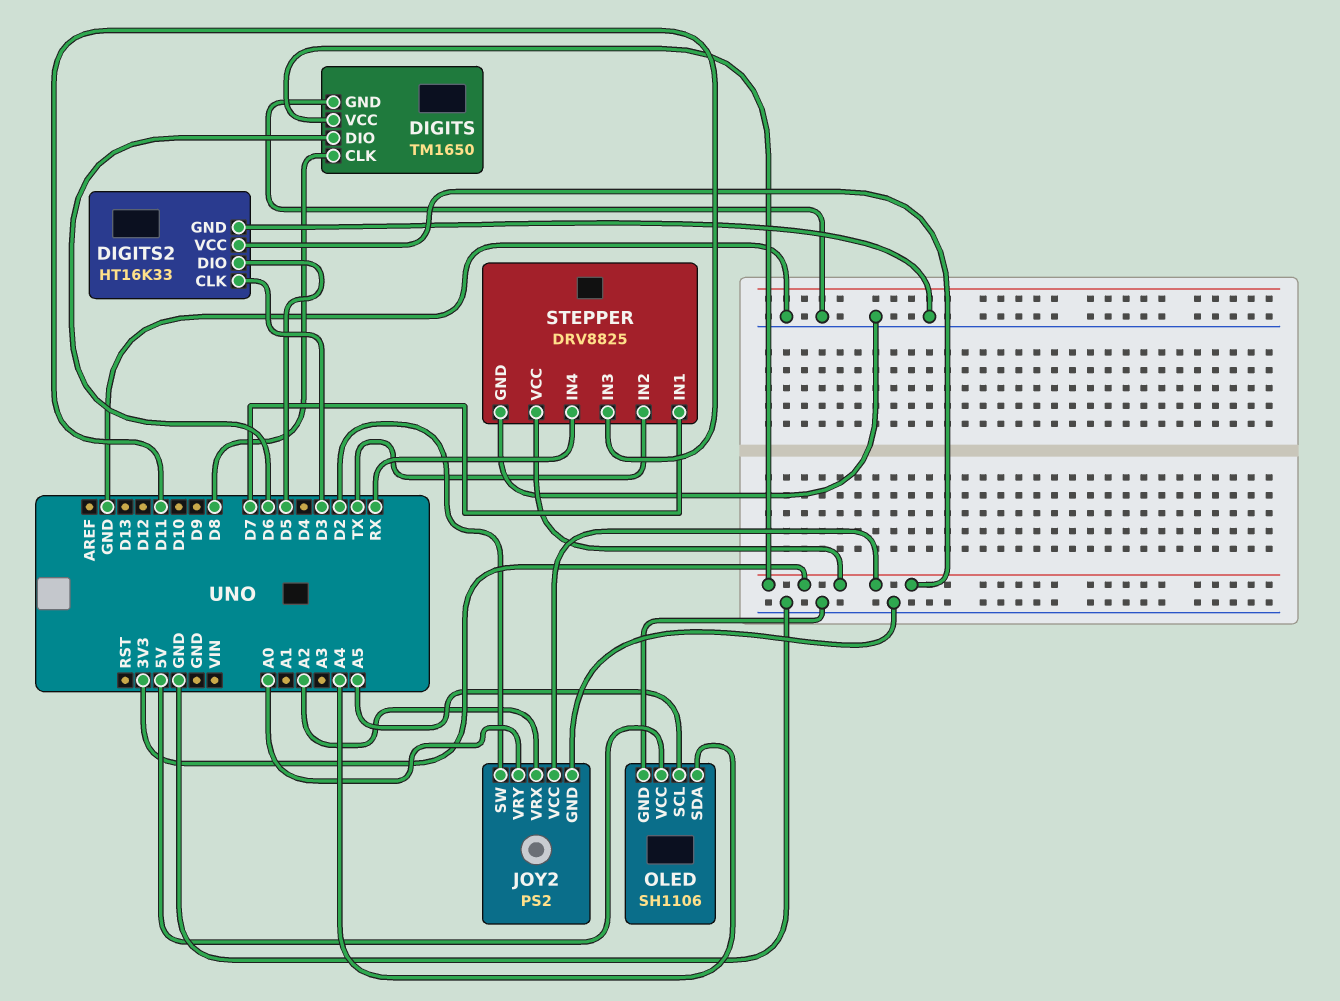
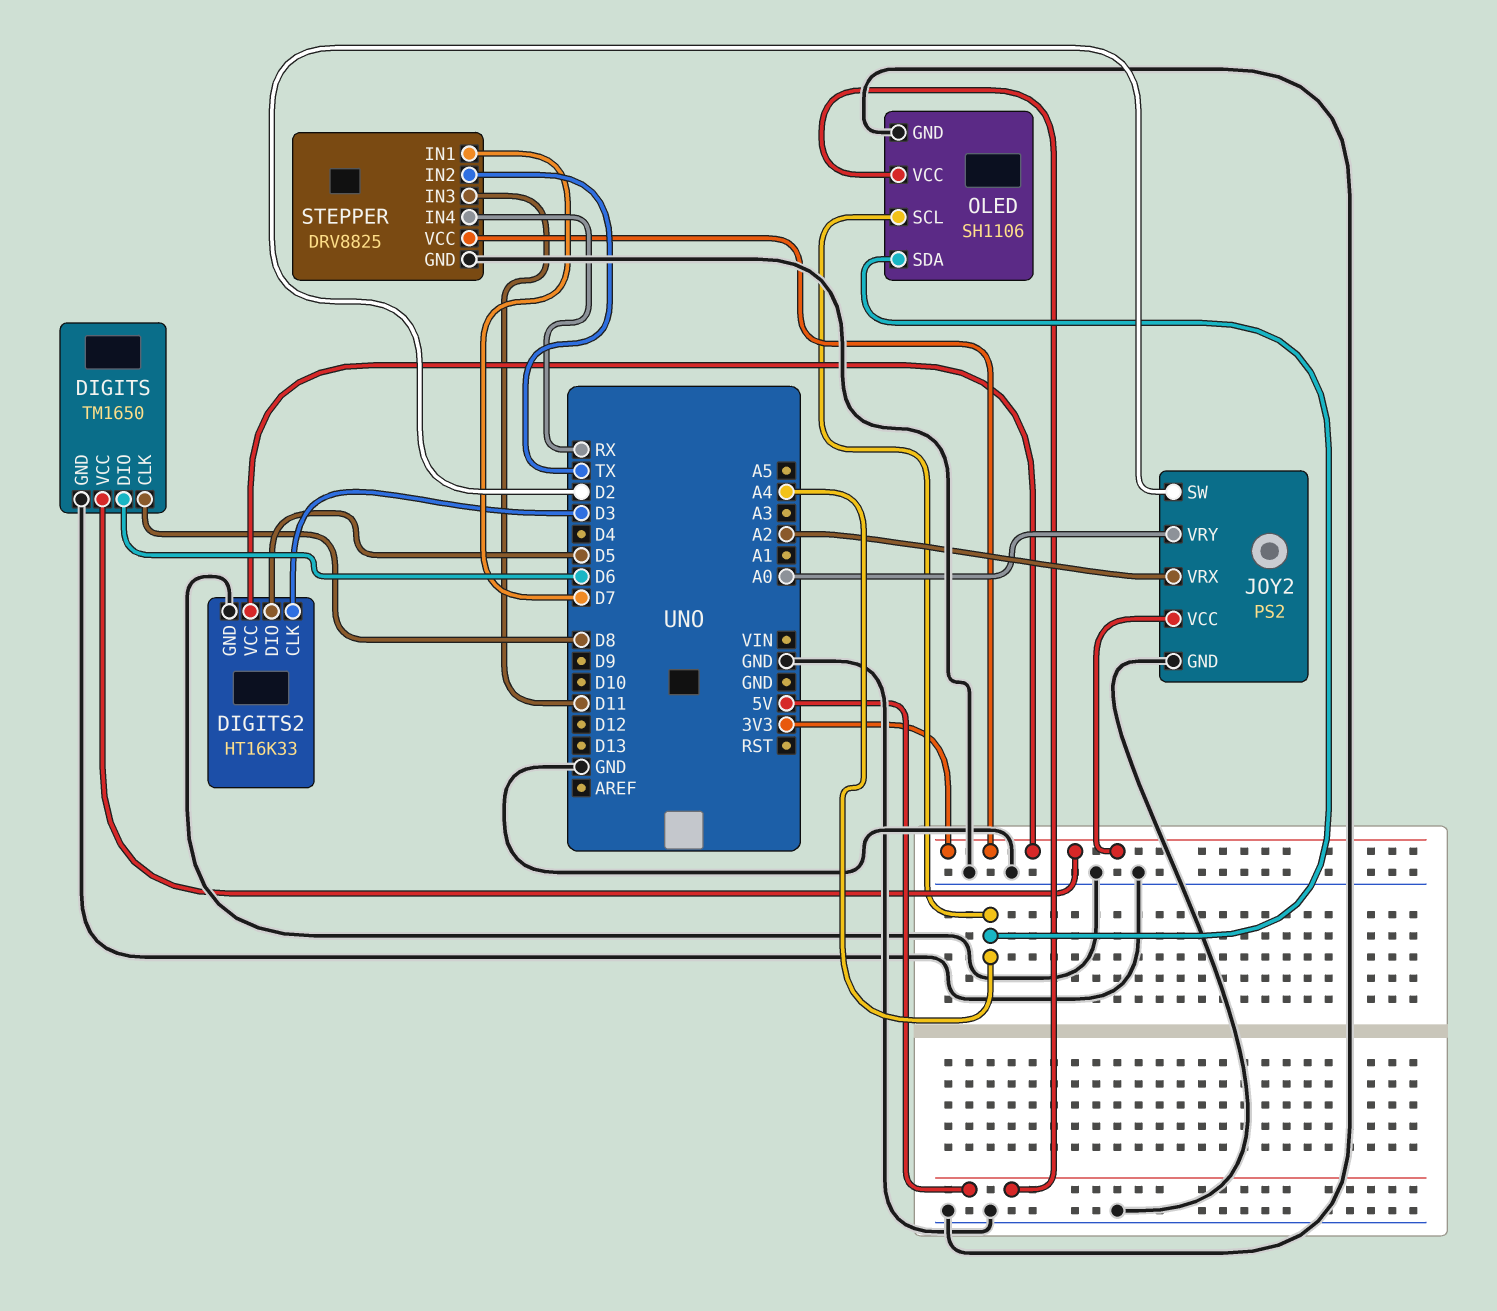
OLED pin SCL: A5 -> A4

